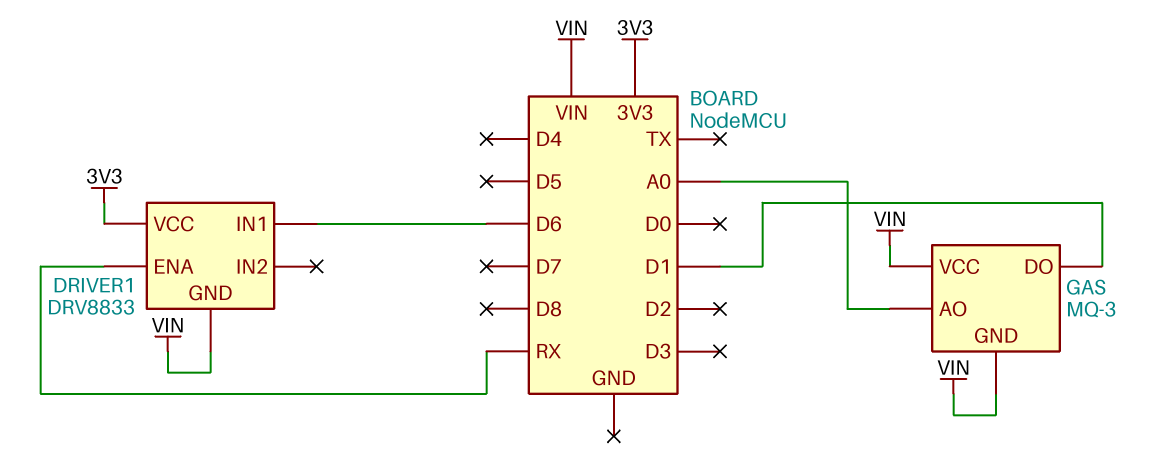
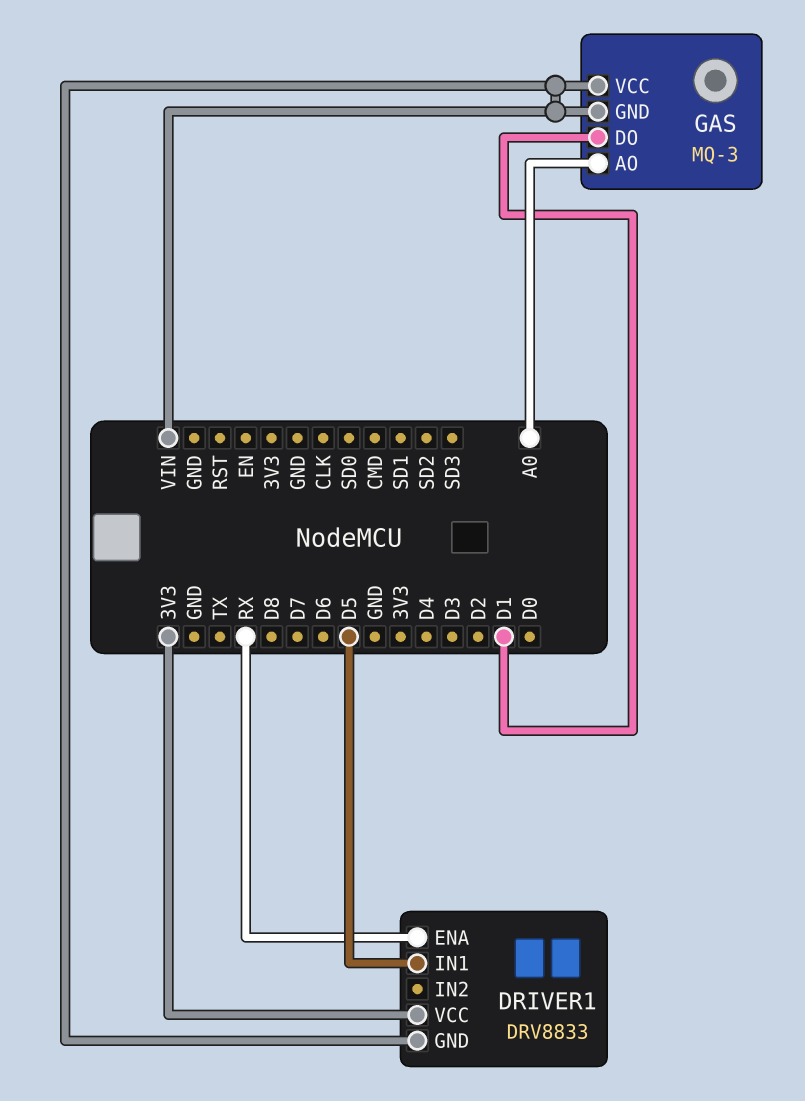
DRIVER1 pin IN1: D6 -> D5

